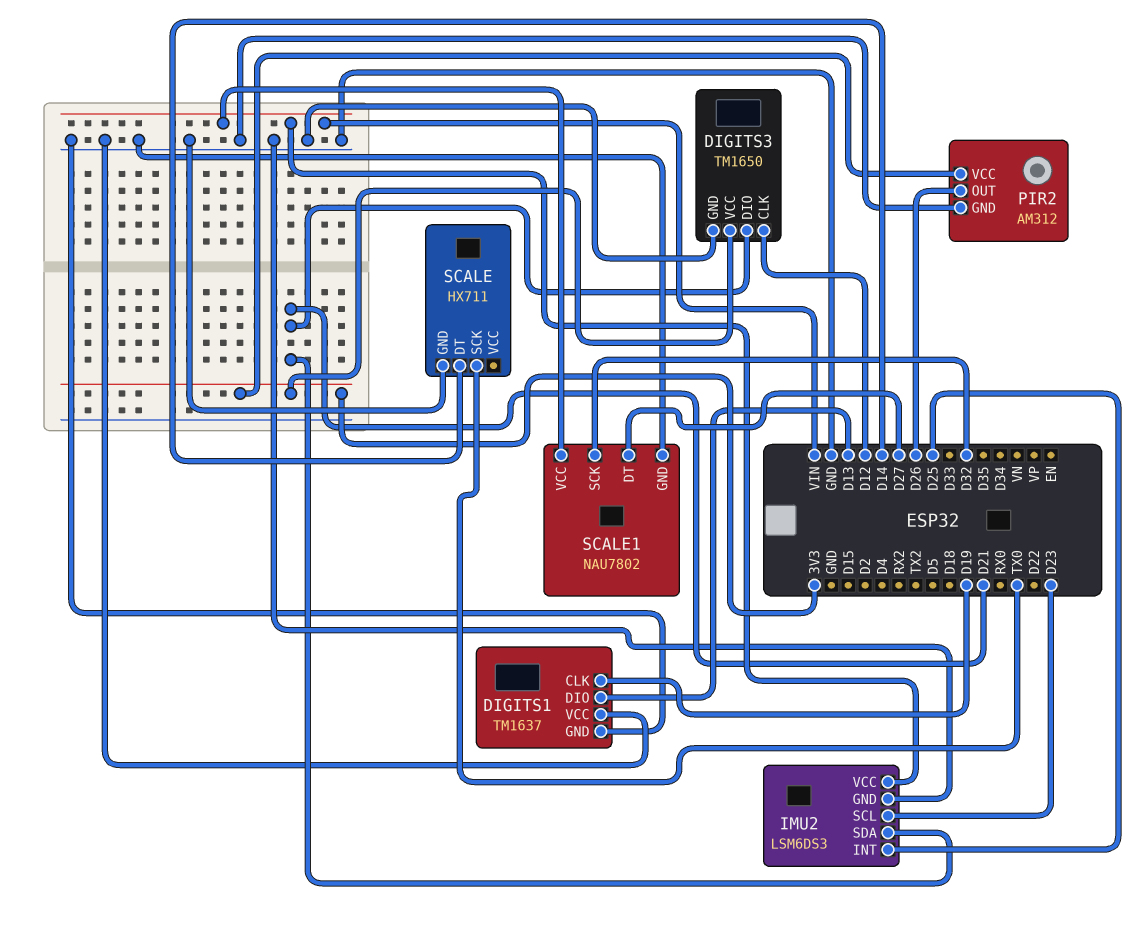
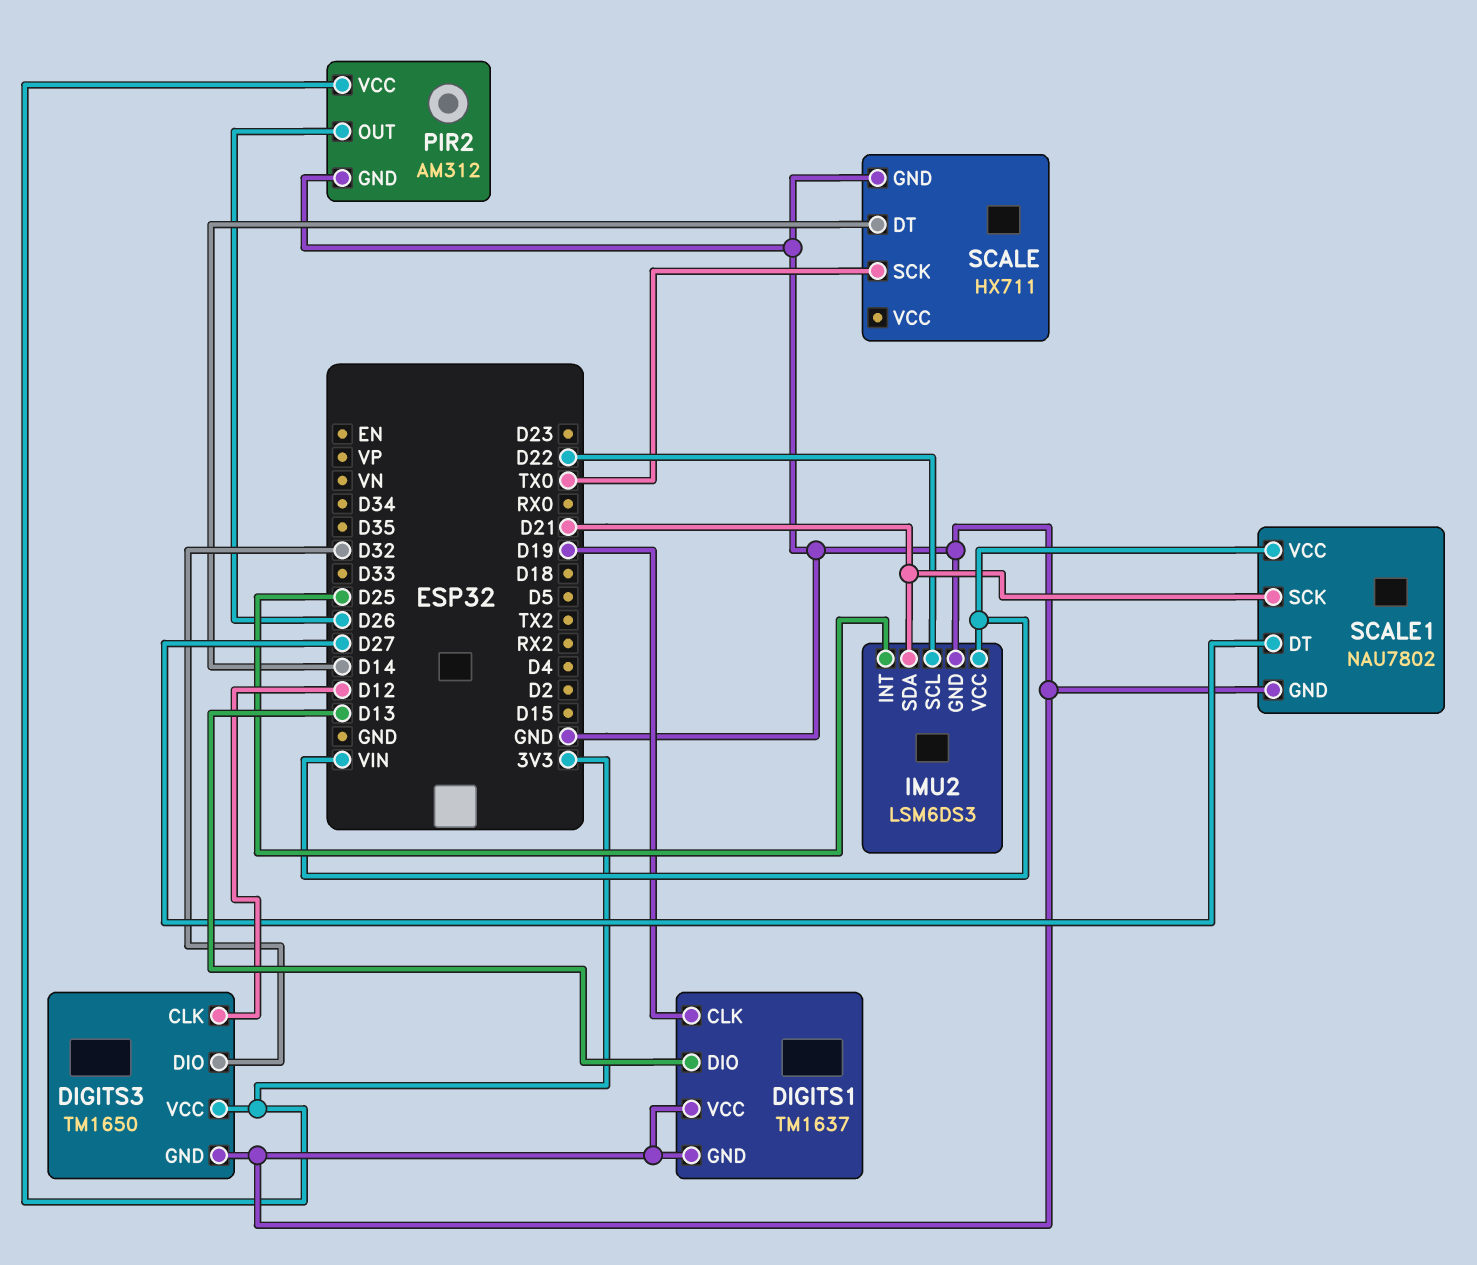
DIGITS3 pin DIO: D21 -> D32
IMU2 pin SCL: D23 -> D22
SCALE1 pin SCK: D32 -> D21

